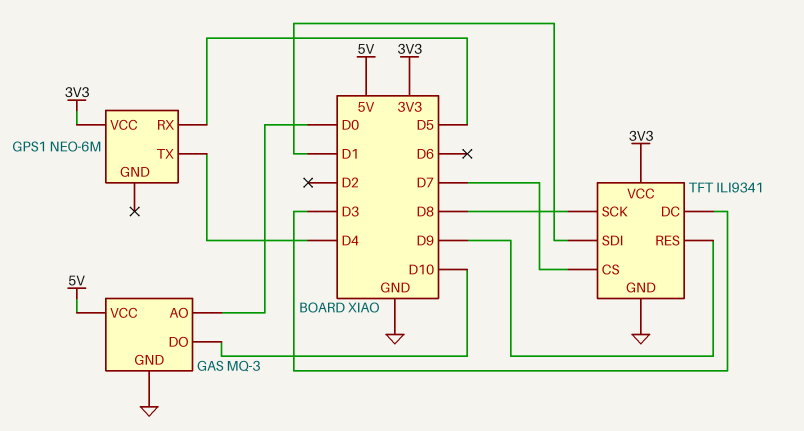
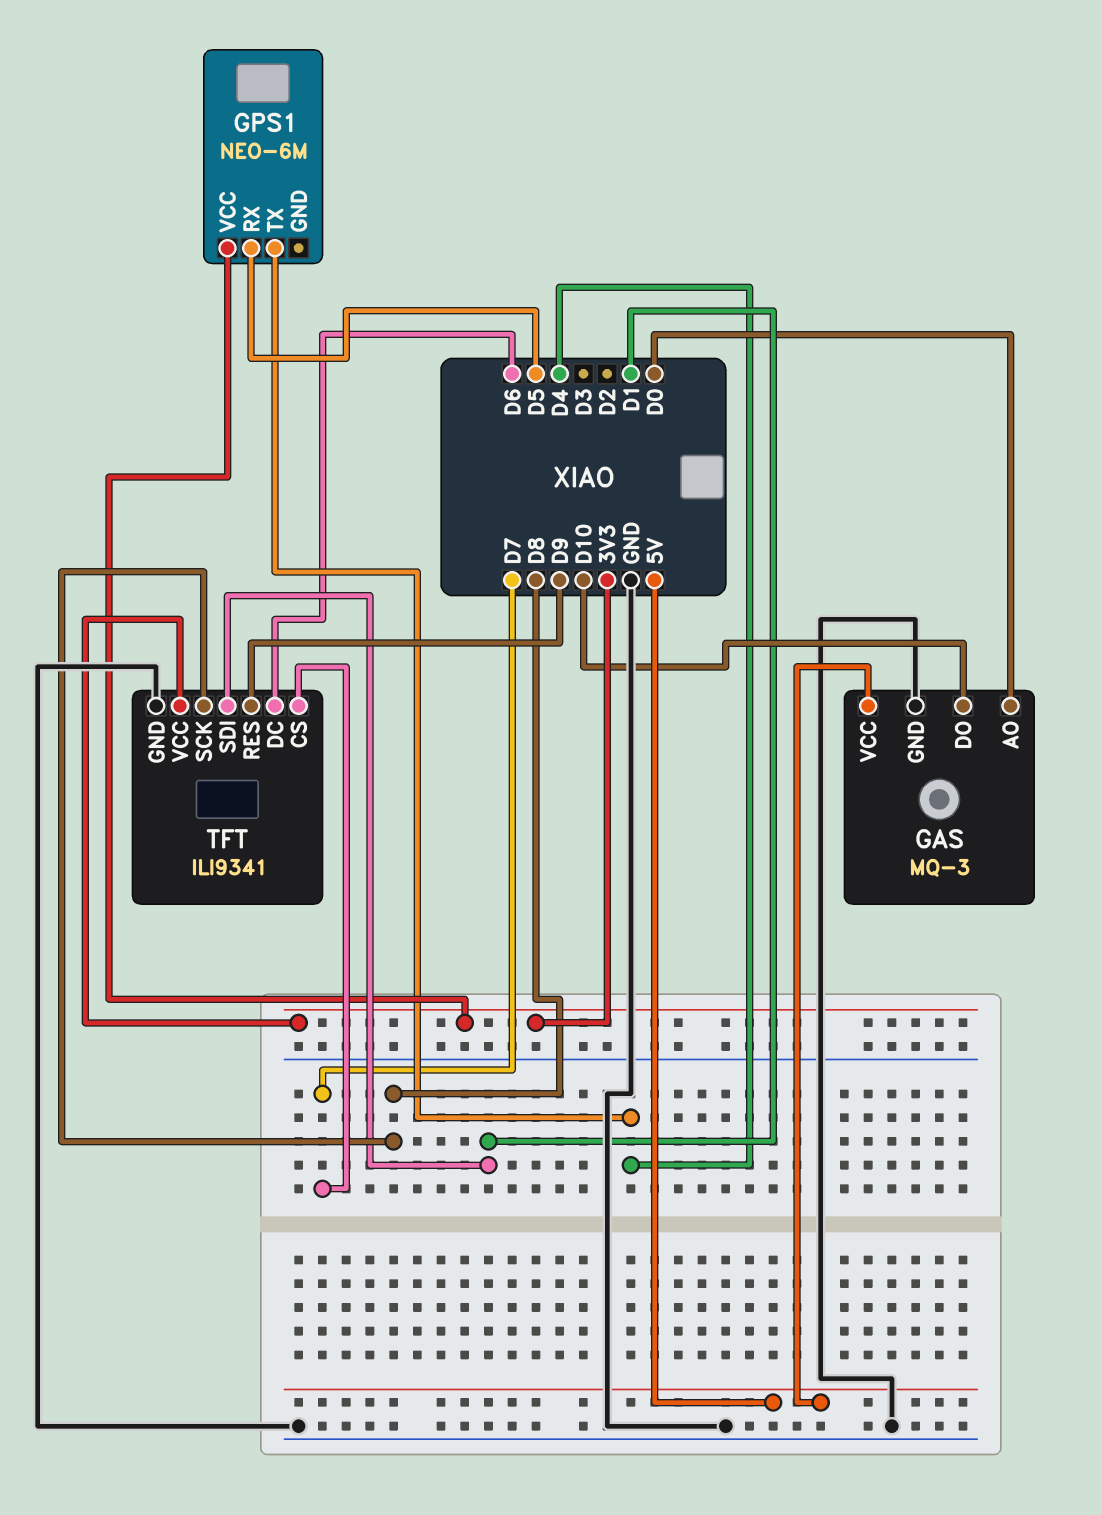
TFT pin DC: D3 -> D6

